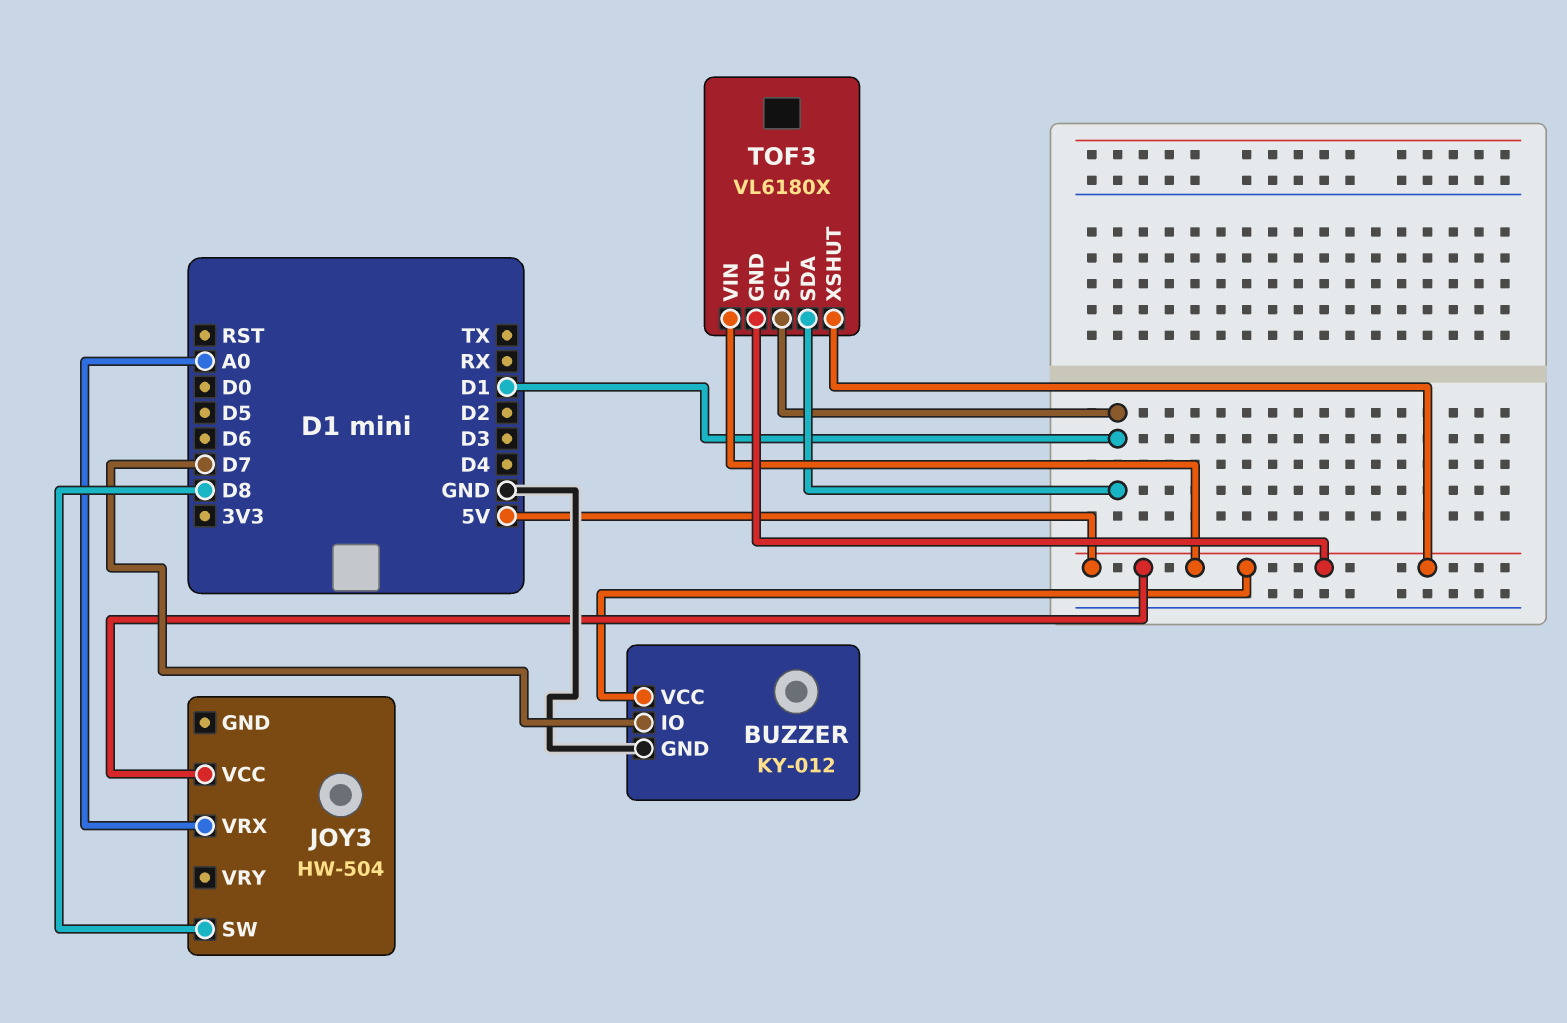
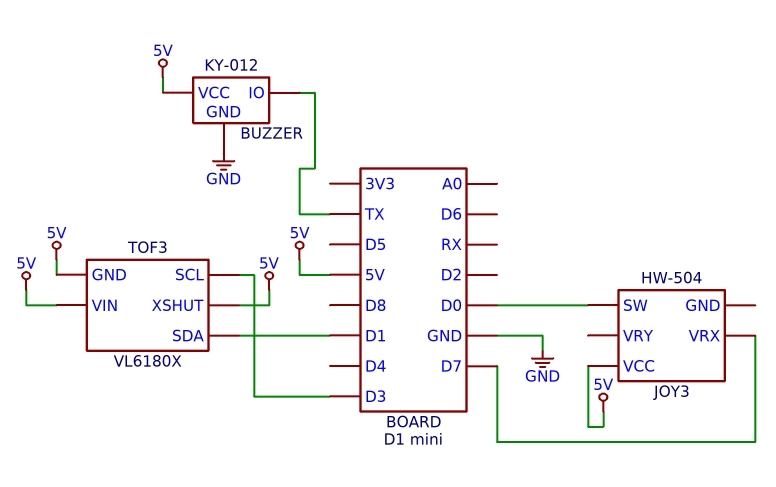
BUZZER pin IO: D7 -> TX
JOY3 pin SW: D8 -> D0
JOY3 pin VRX: A0 -> D7
TOF3 pin SCL: D1 -> D3

